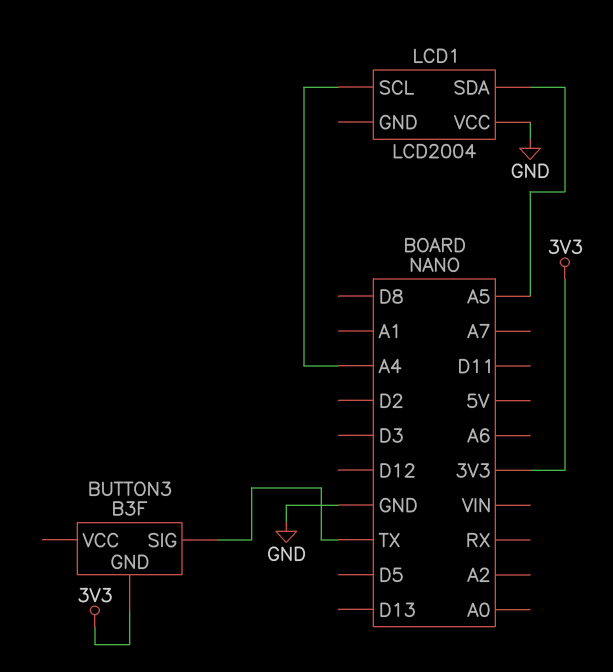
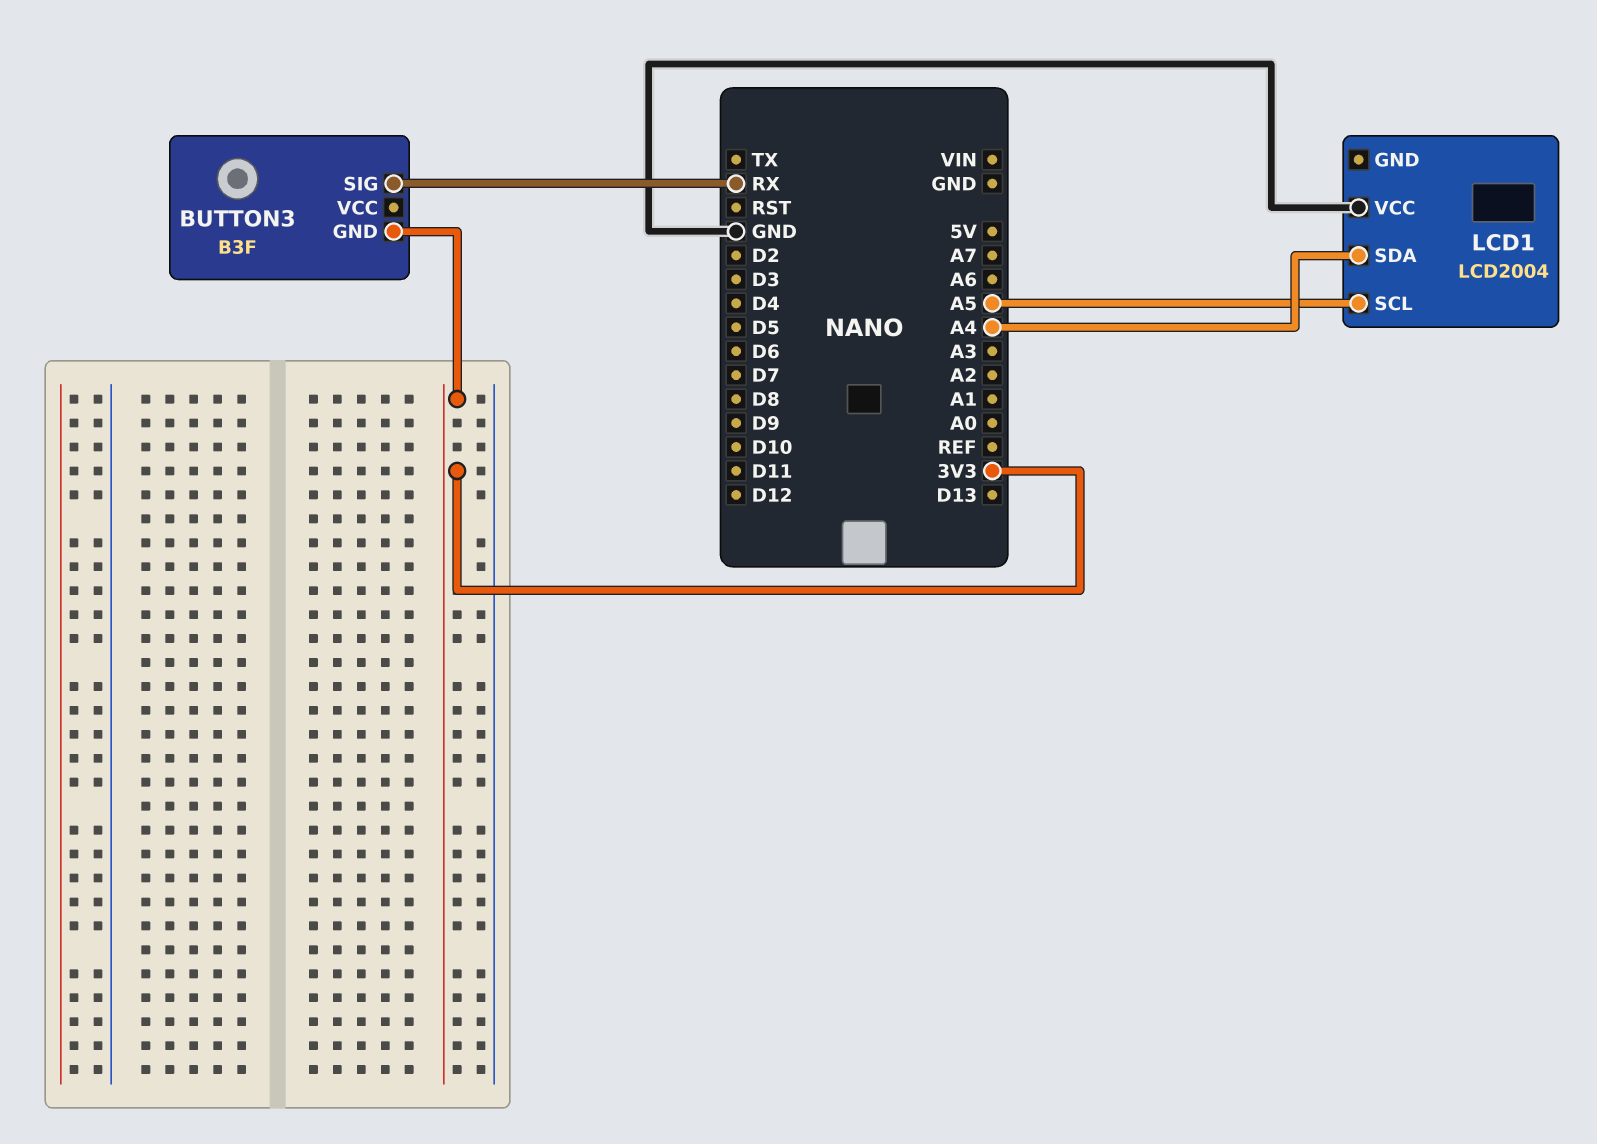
BUTTON3 pin SIG: TX -> RX
LCD1 pin SCL: A4 -> A5
LCD1 pin SDA: A5 -> A4

